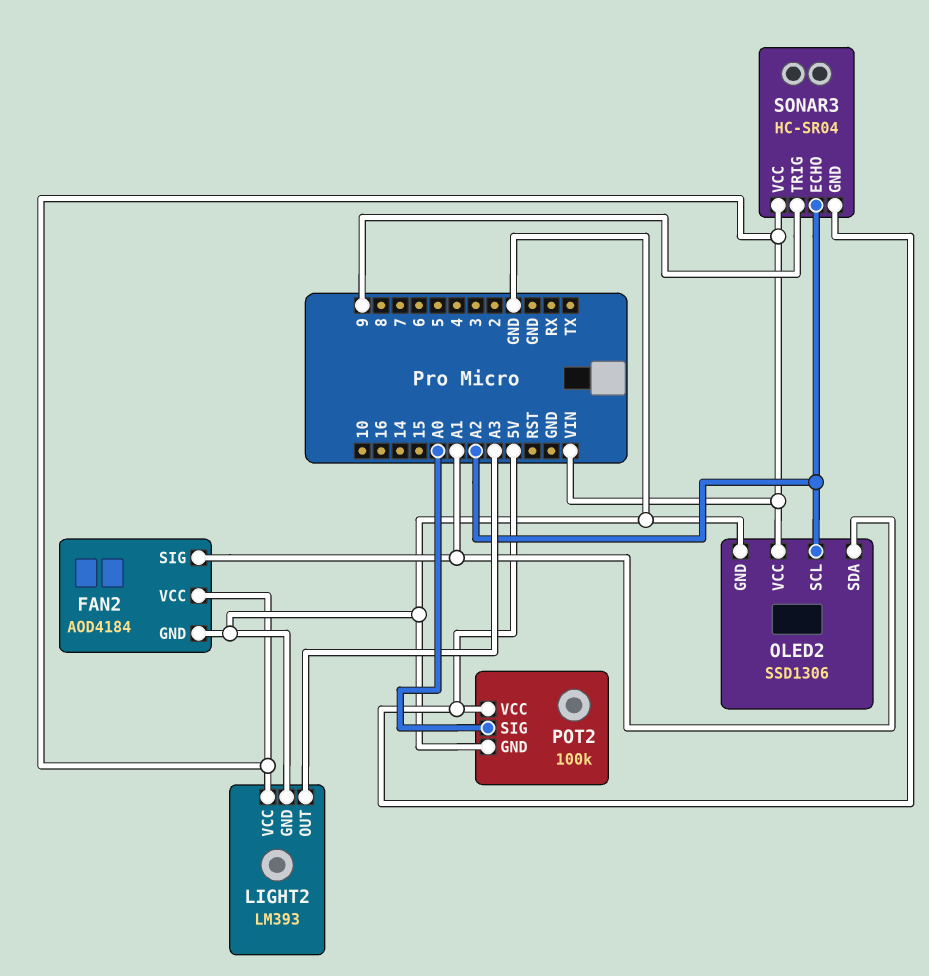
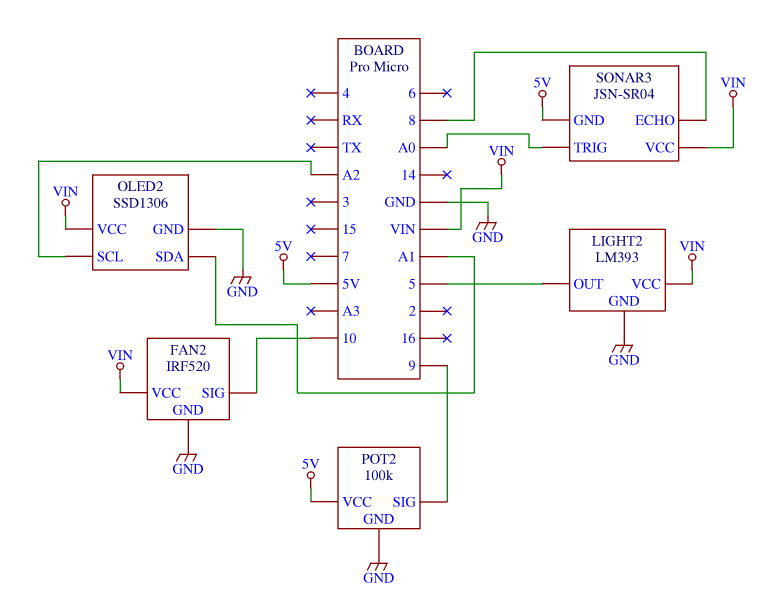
FAN2: AOD4184 -> IRF520
FAN2 pin SIG: A1 -> 10
LIGHT2 pin OUT: A3 -> 5
POT2 pin SIG: A0 -> 9
SONAR3: HC-SR04 -> JSN-SR04
SONAR3 pin ECHO: A2 -> 8
SONAR3 pin TRIG: 9 -> A0

